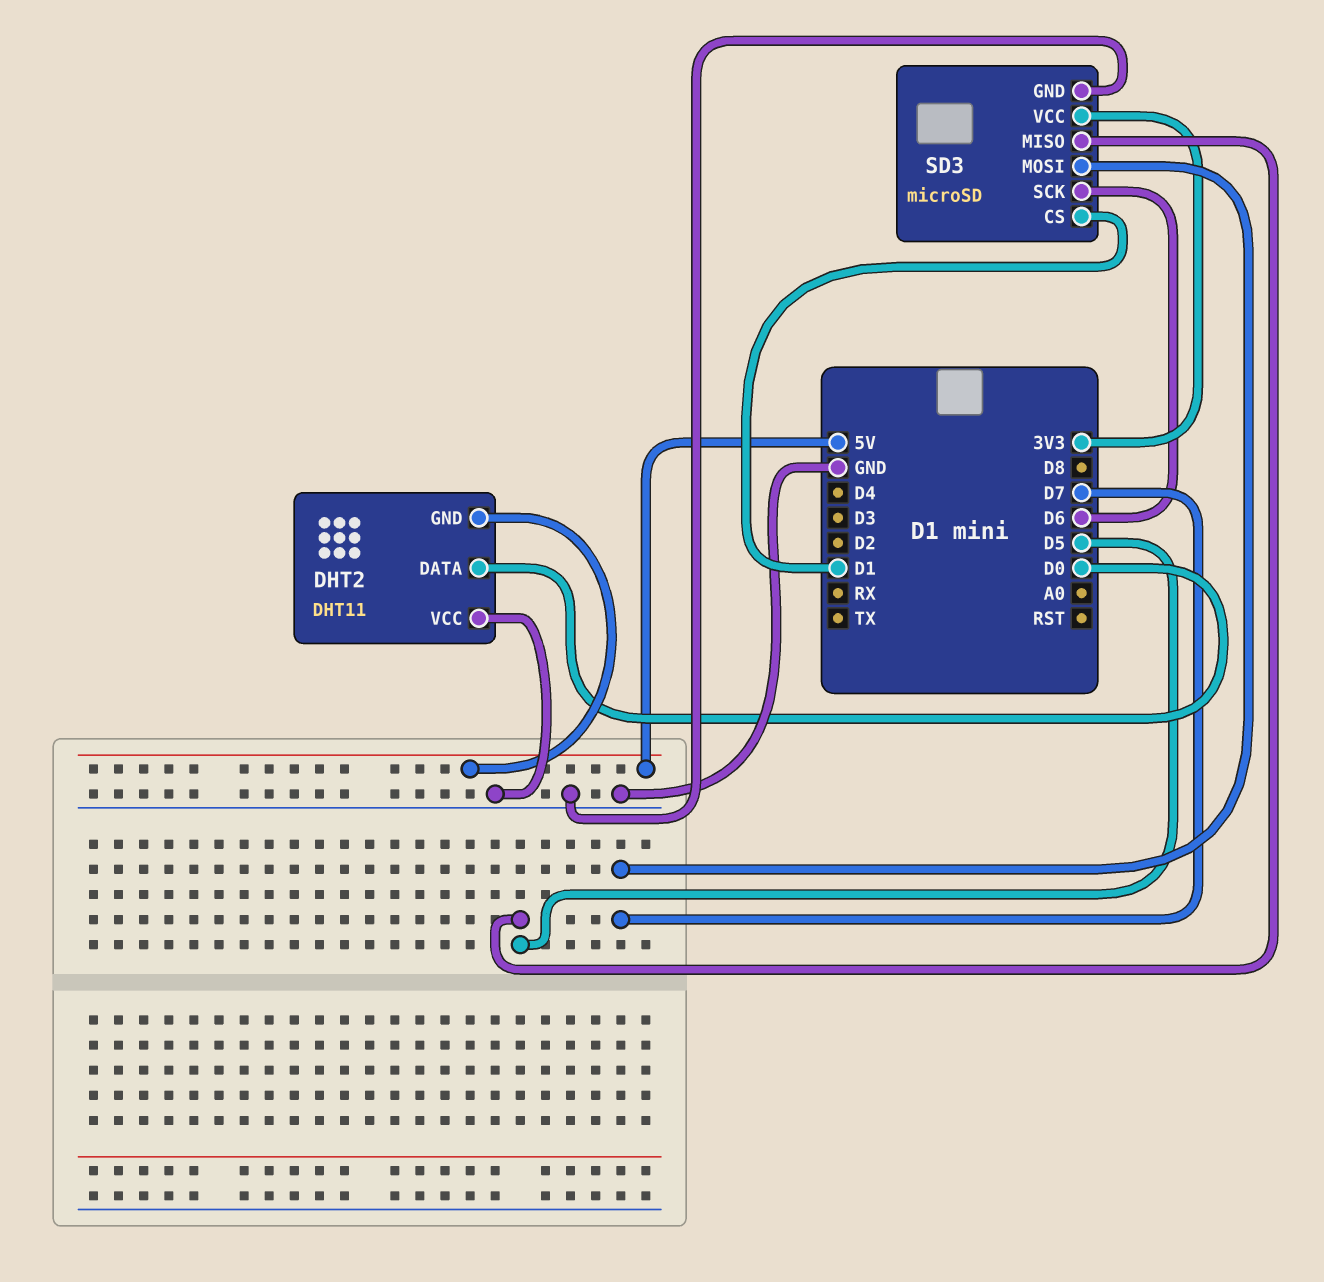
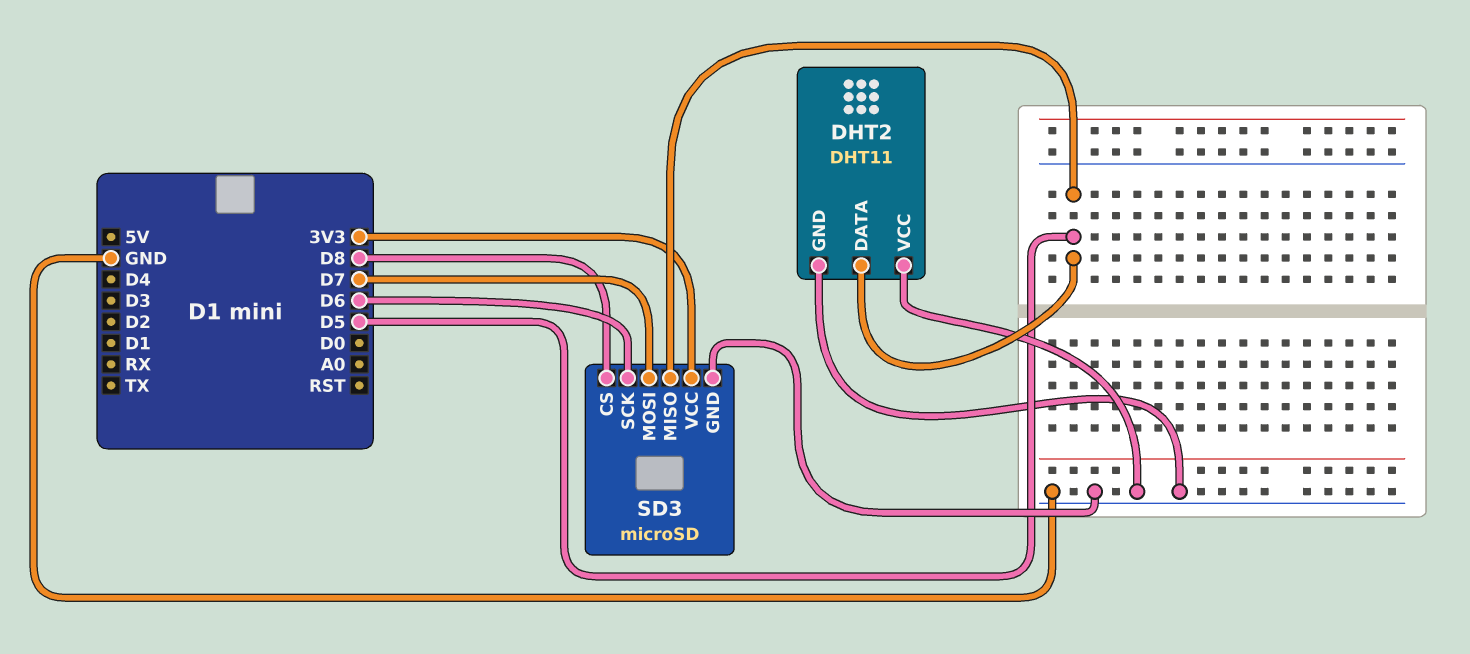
DHT2 pin DATA: D0 -> D5
DHT2 pin GND: 5V -> GND
SD3 pin CS: D1 -> D8

